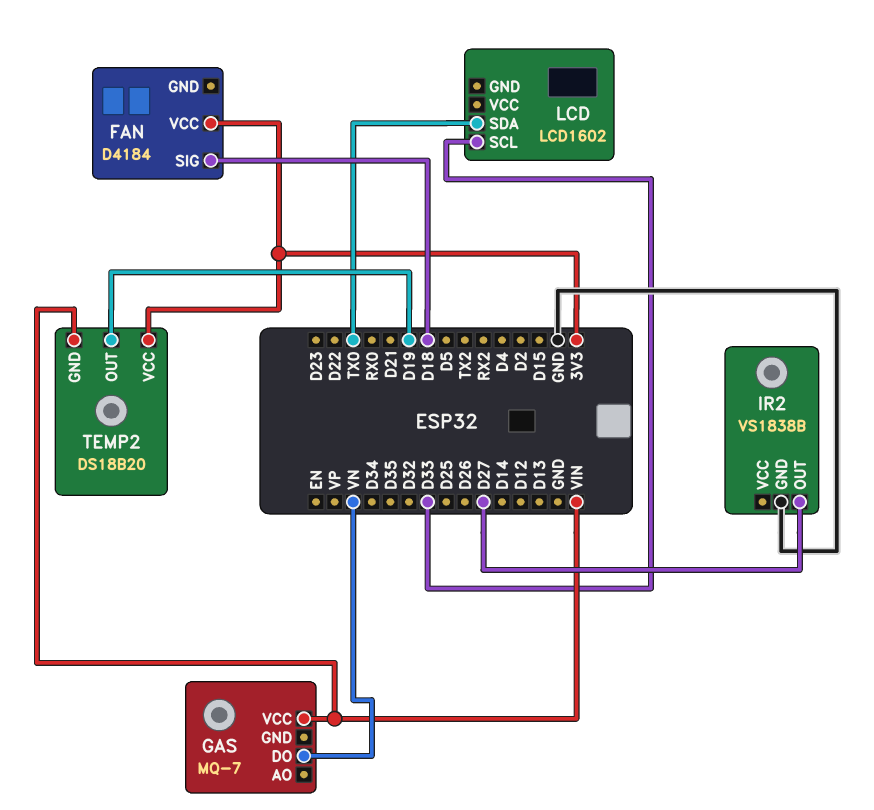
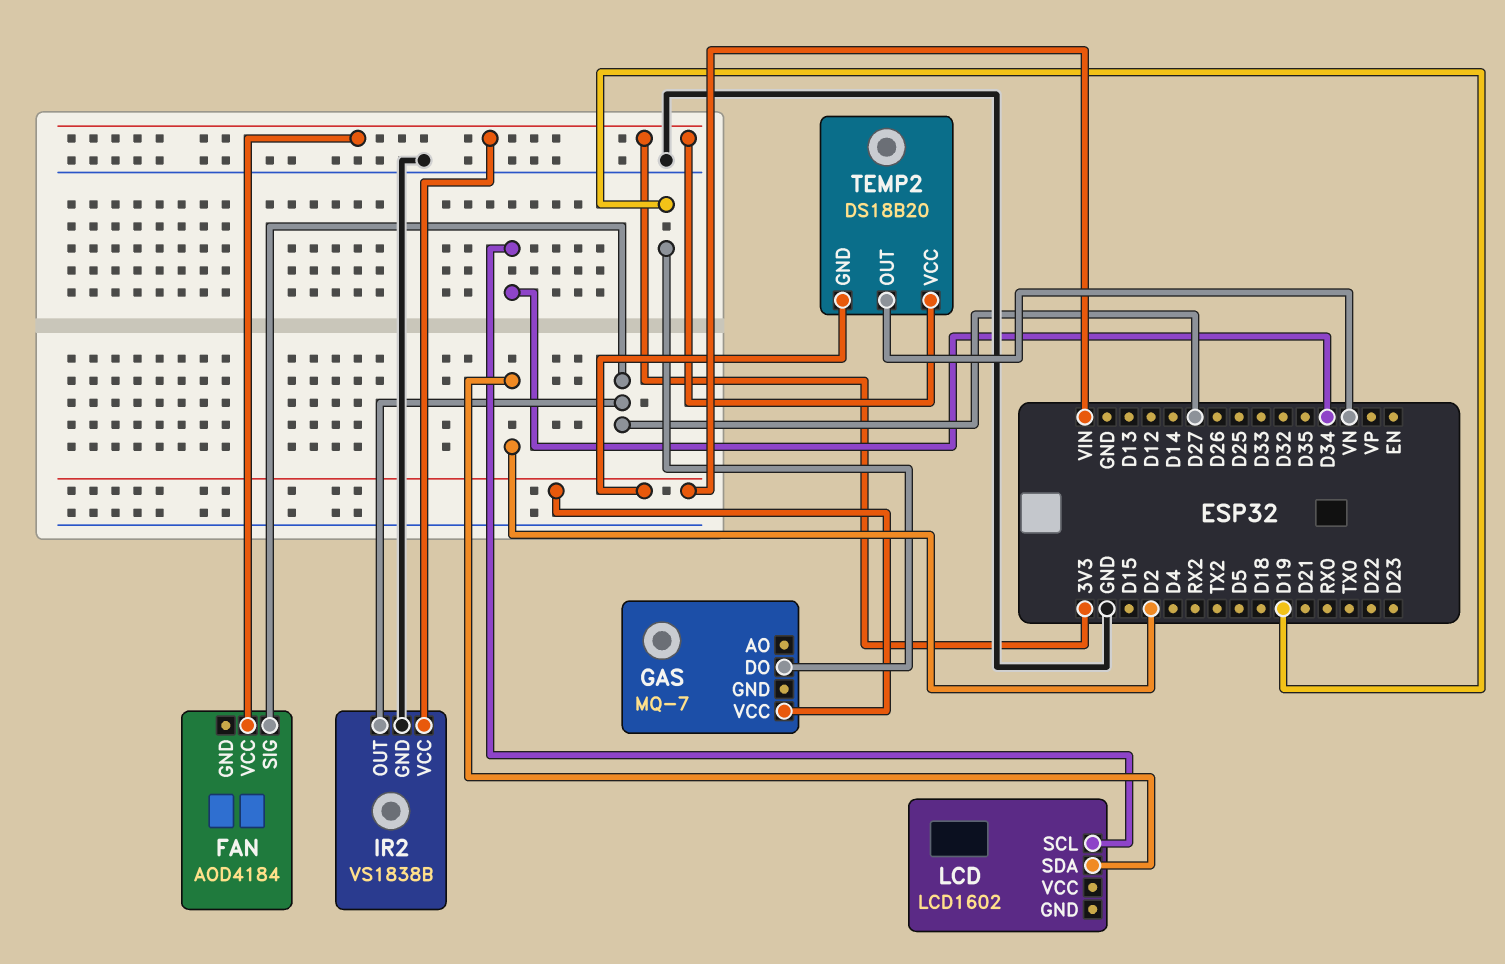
FAN: D4184 -> AOD4184
FAN pin SIG: D18 -> D27
GAS pin DO: VN -> D19
IR2 pin VCC: none -> 3V3
LCD pin SCL: D33 -> D34
LCD pin SDA: TX0 -> D2
TEMP2 pin OUT: D19 -> VN

